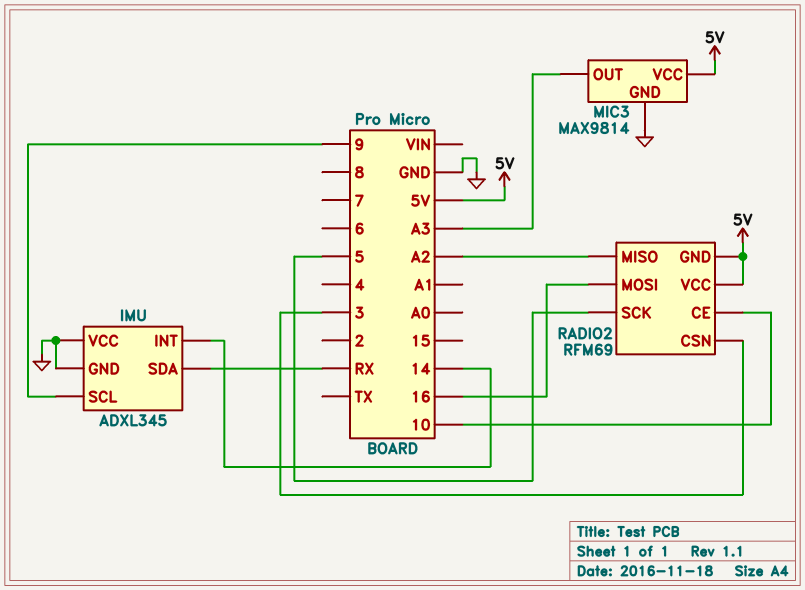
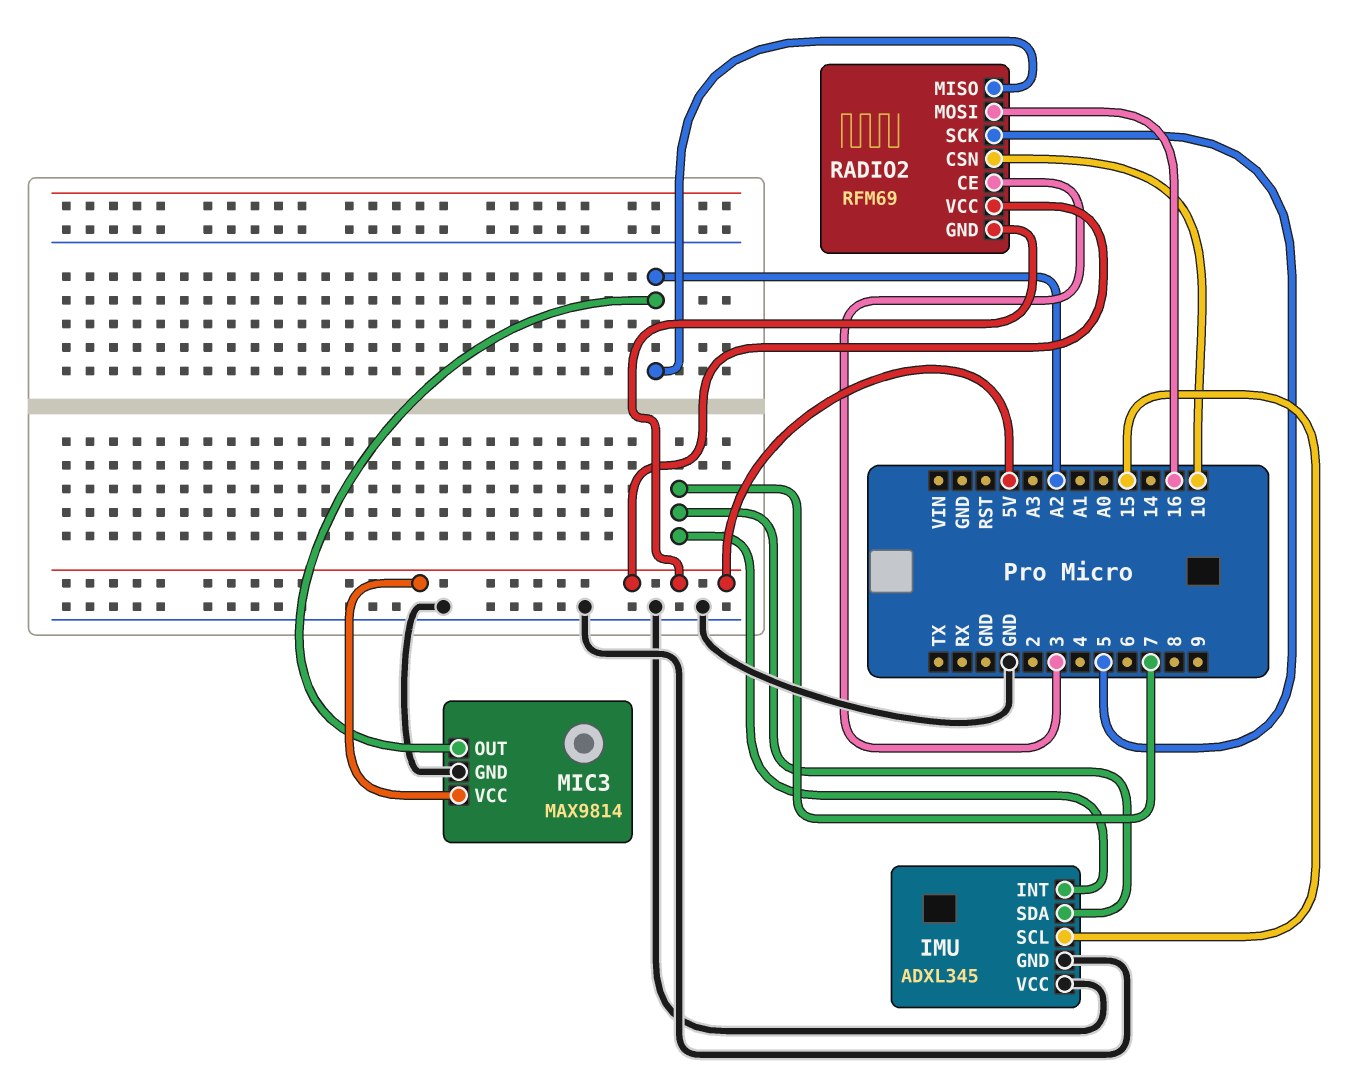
IMU pin INT: 14 -> 7
IMU pin SCL: 9 -> 15
IMU pin SDA: RX -> 7
MIC3 pin OUT: A3 -> A2
RADIO2 pin CE: 10 -> 3
RADIO2 pin CSN: 3 -> 10

